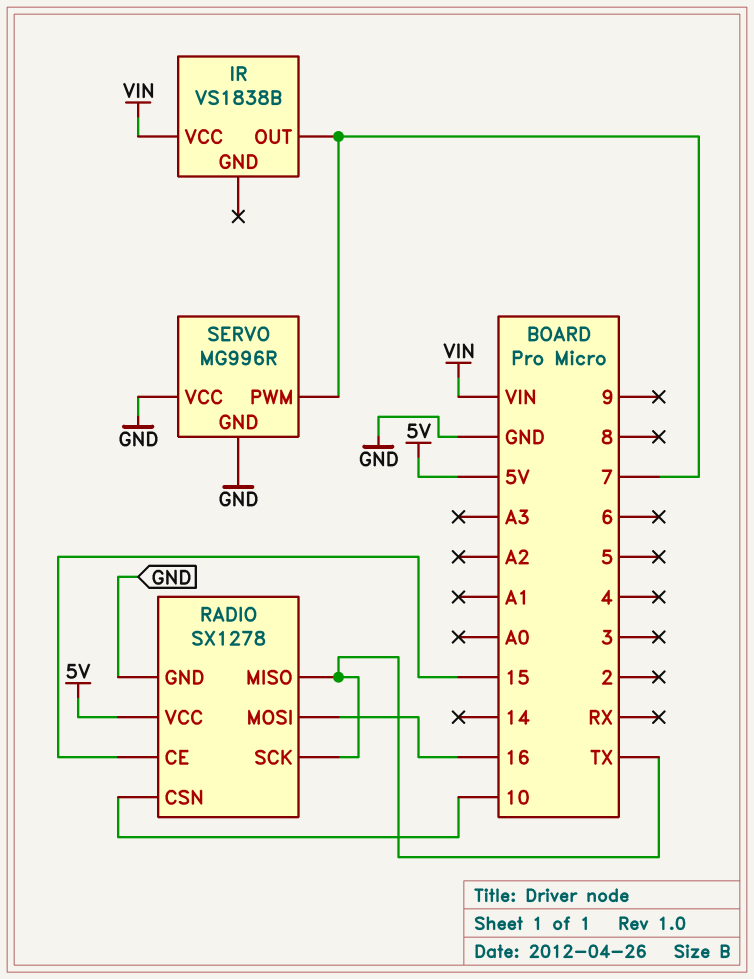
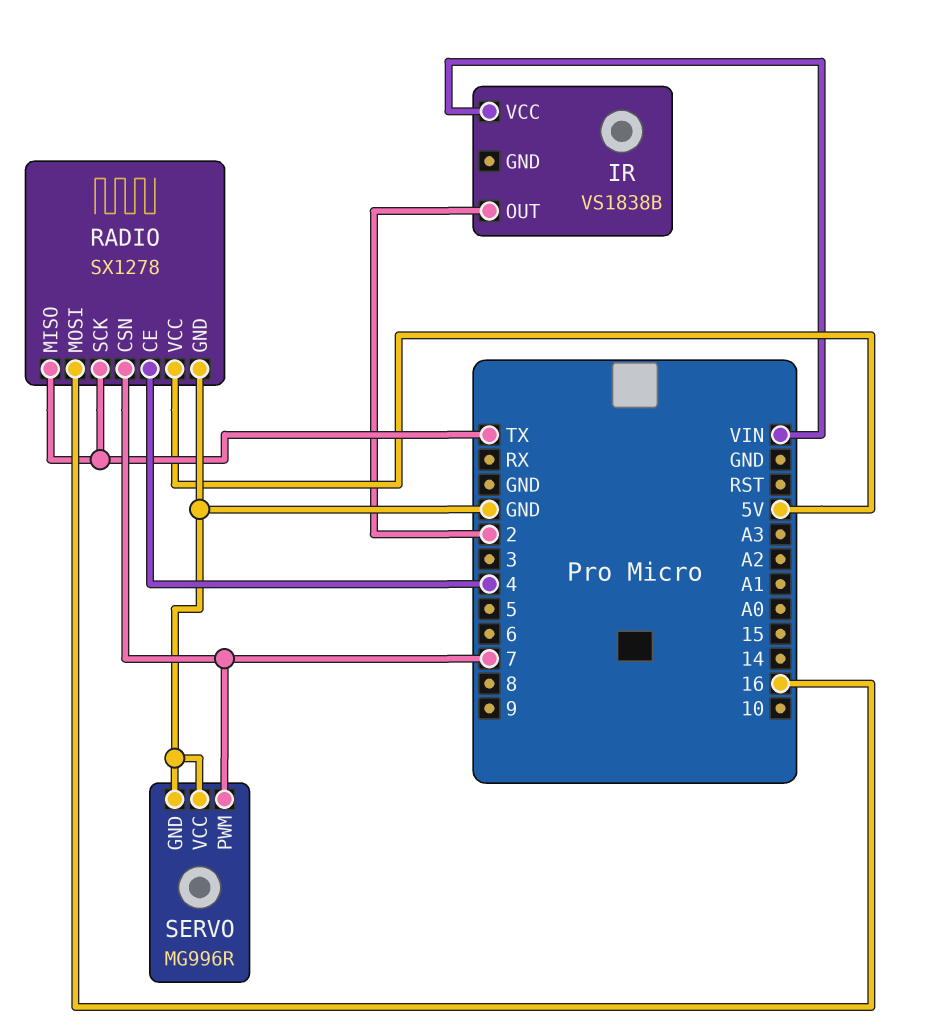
IR pin OUT: 7 -> 2
RADIO pin CE: 15 -> 4
RADIO pin CSN: 10 -> 7

